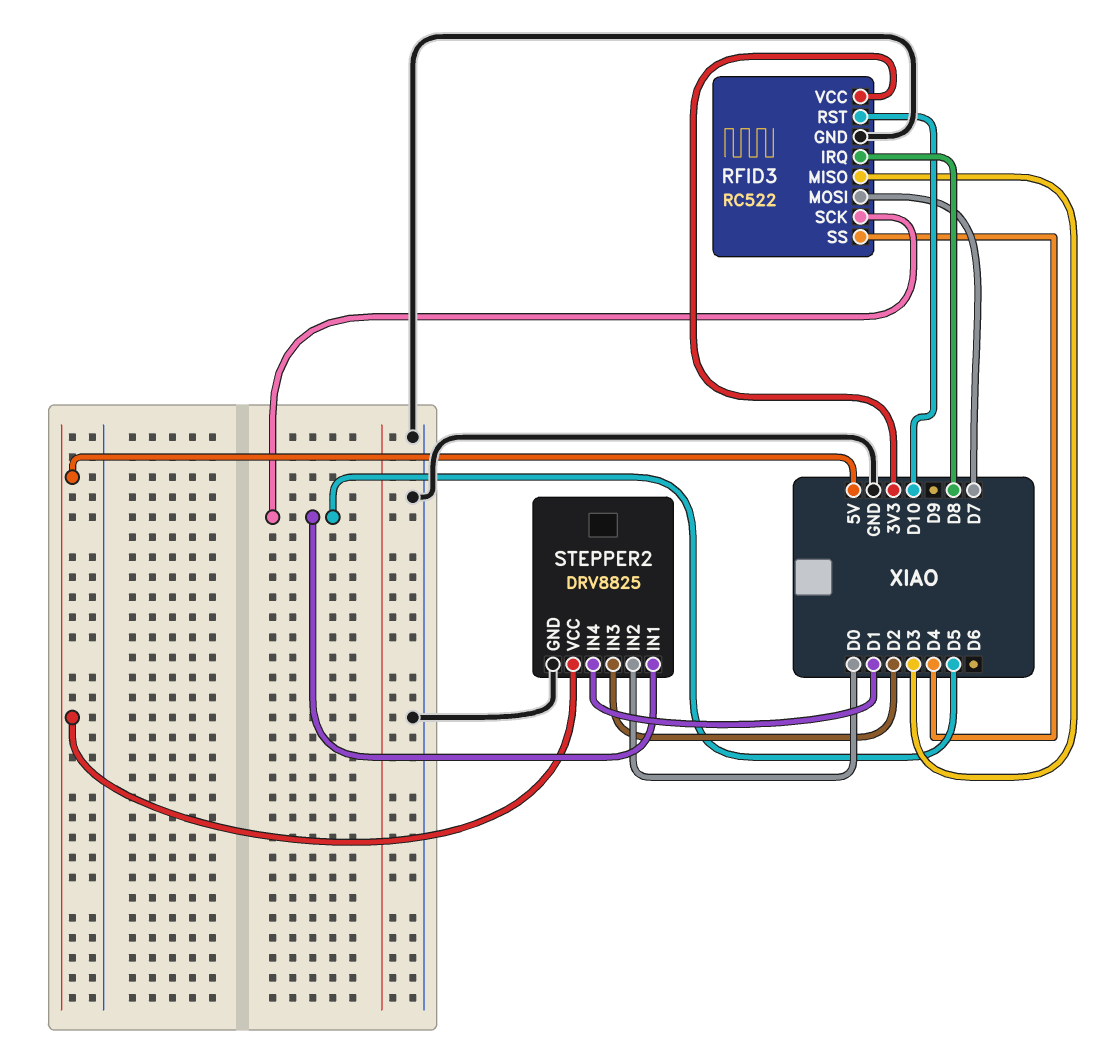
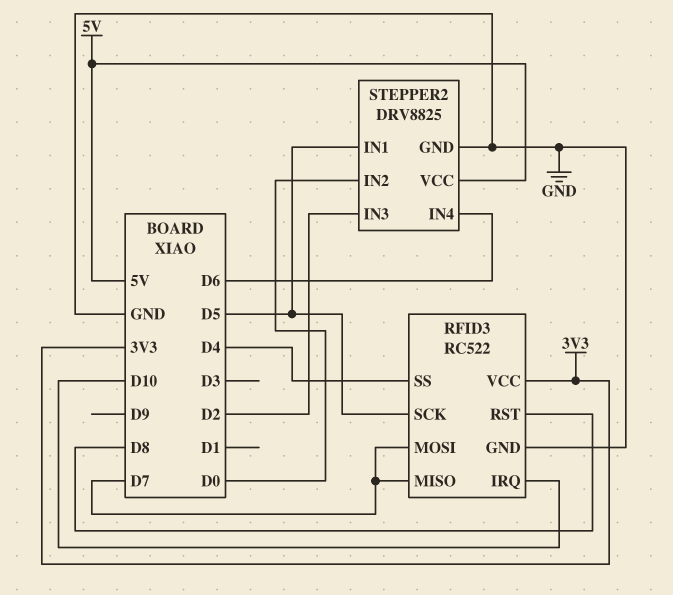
RFID3 pin IRQ: D8 -> D10
RFID3 pin MISO: D3 -> D7
RFID3 pin RST: D10 -> D8
STEPPER2 pin IN4: D1 -> D6

